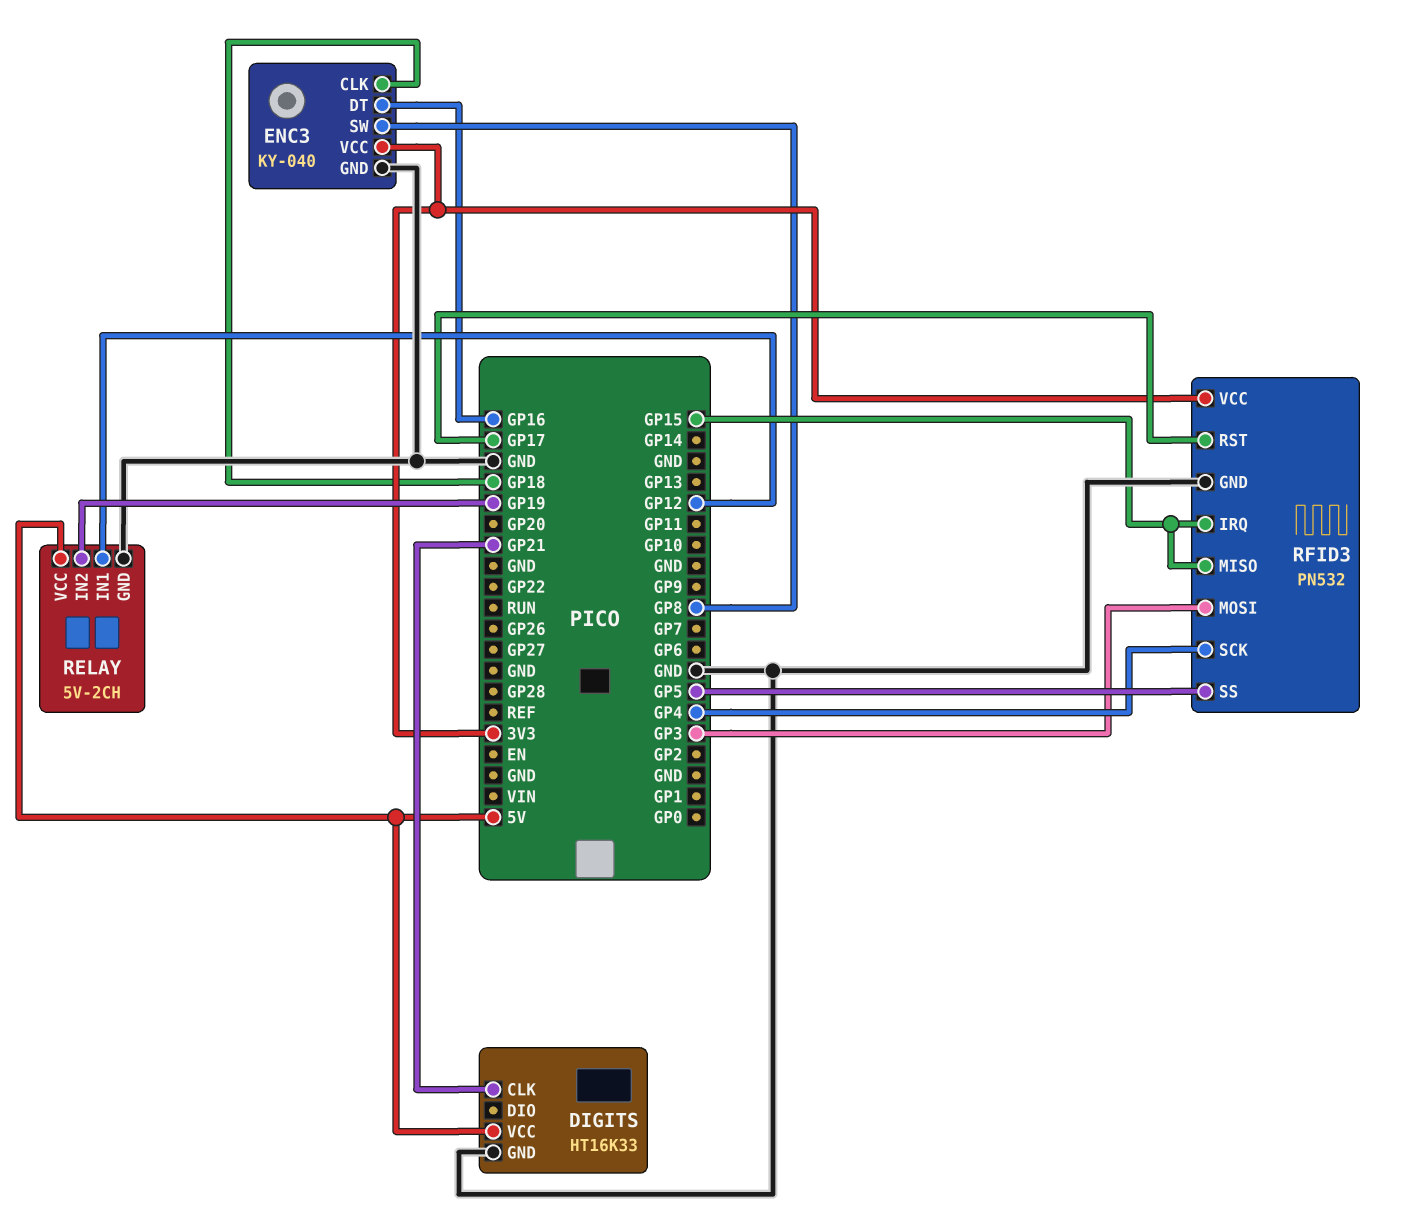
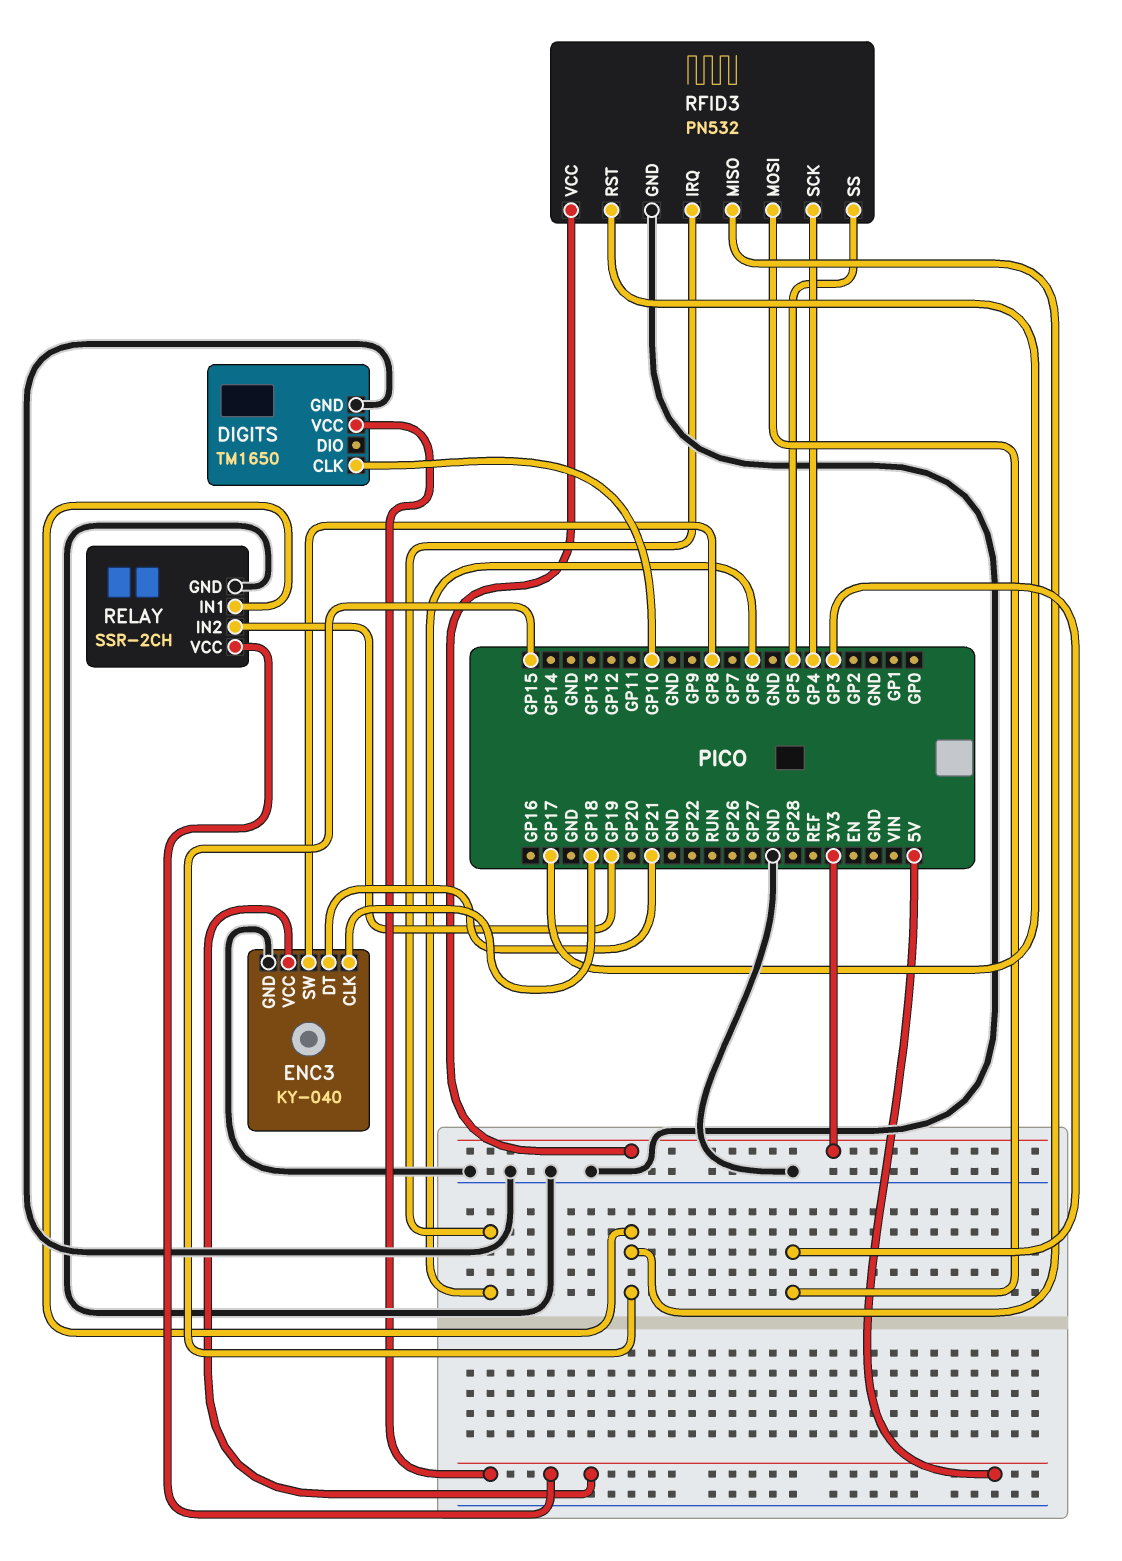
DIGITS: HT16K33 -> TM1650
DIGITS pin CLK: GP21 -> GP10
ENC3 pin DT: GP16 -> GP21
ENC3 pin VCC: 3V3 -> 5V
RELAY: 5V-2CH -> SSR-2CH
RELAY pin IN1: GP12 -> GP15
RFID3 pin IRQ: GP15 -> GP6

